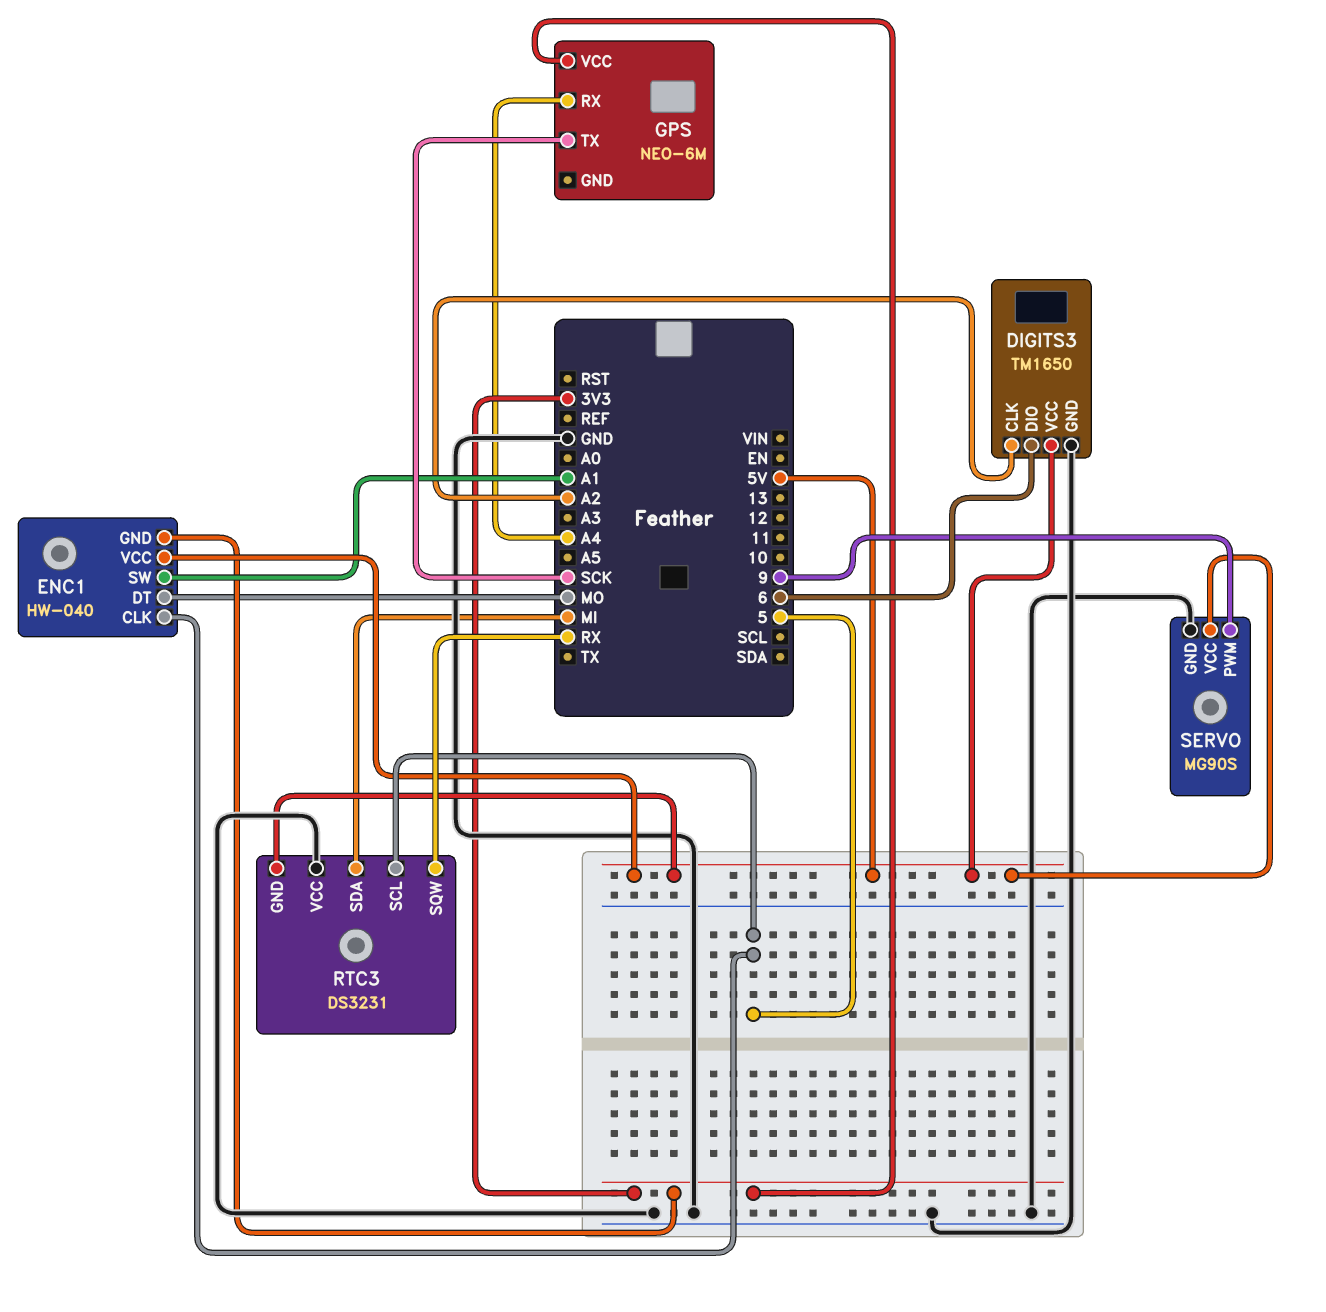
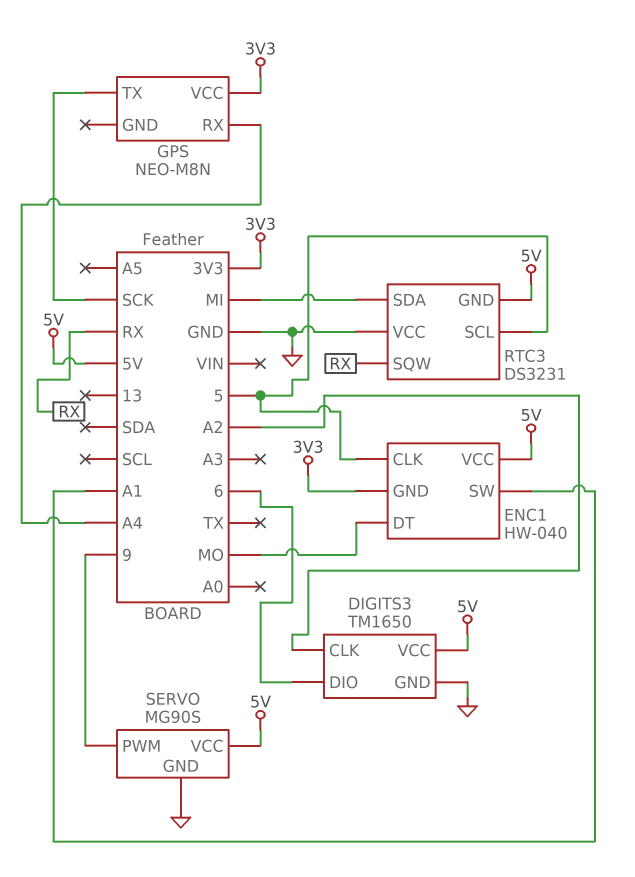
GPS: NEO-6M -> NEO-M8N

